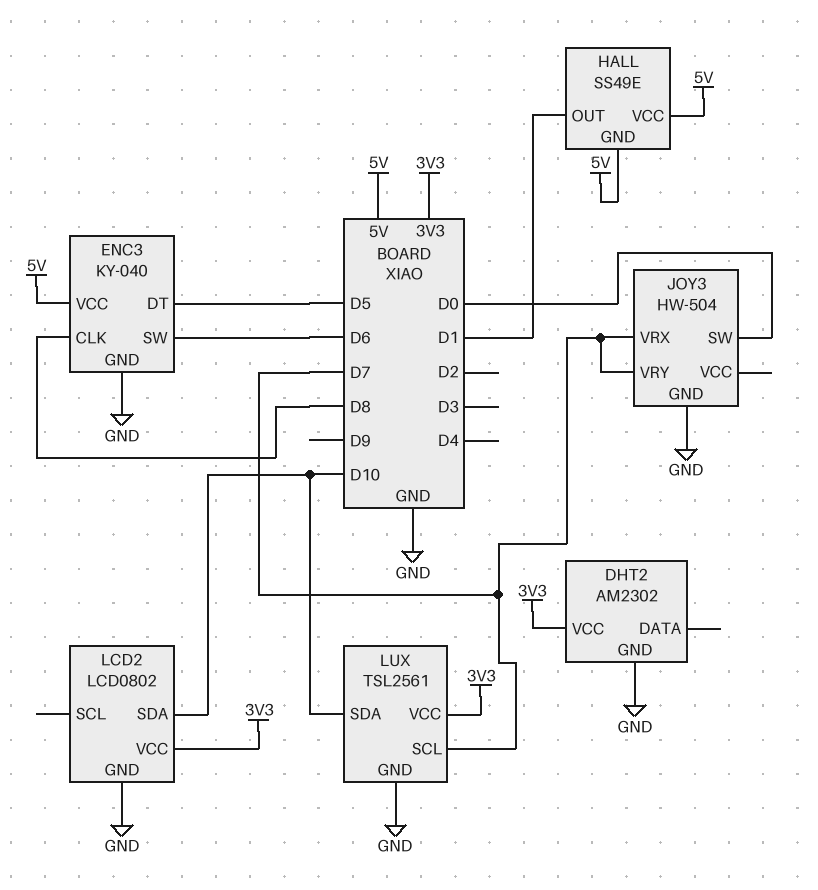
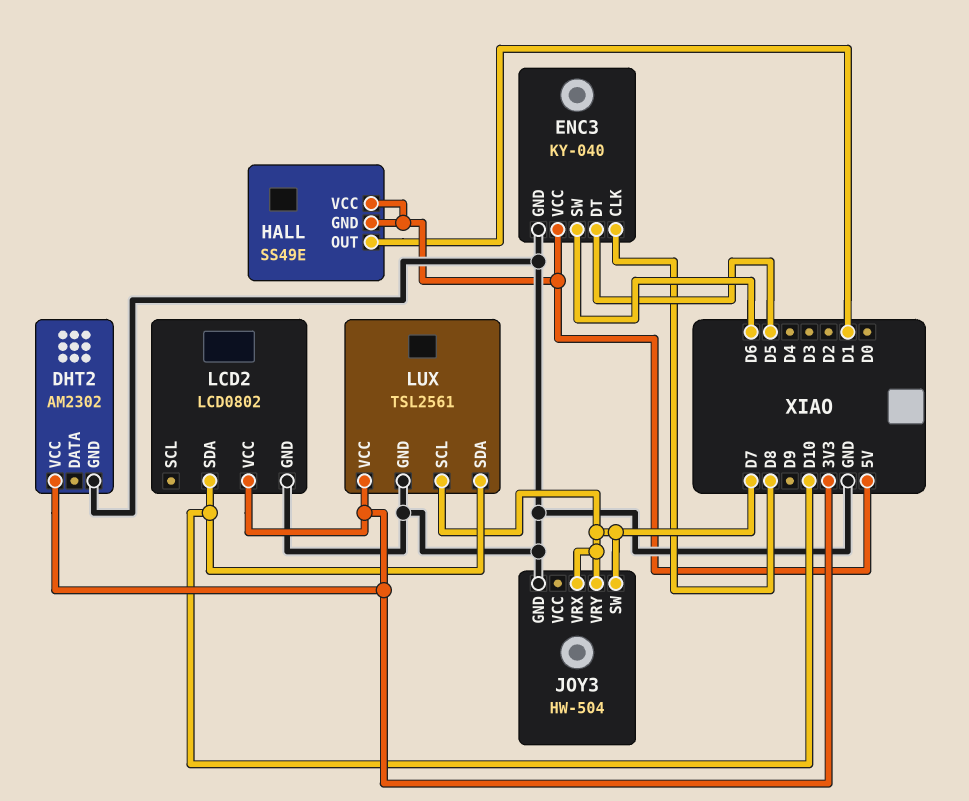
JOY3 pin SW: D0 -> D7

